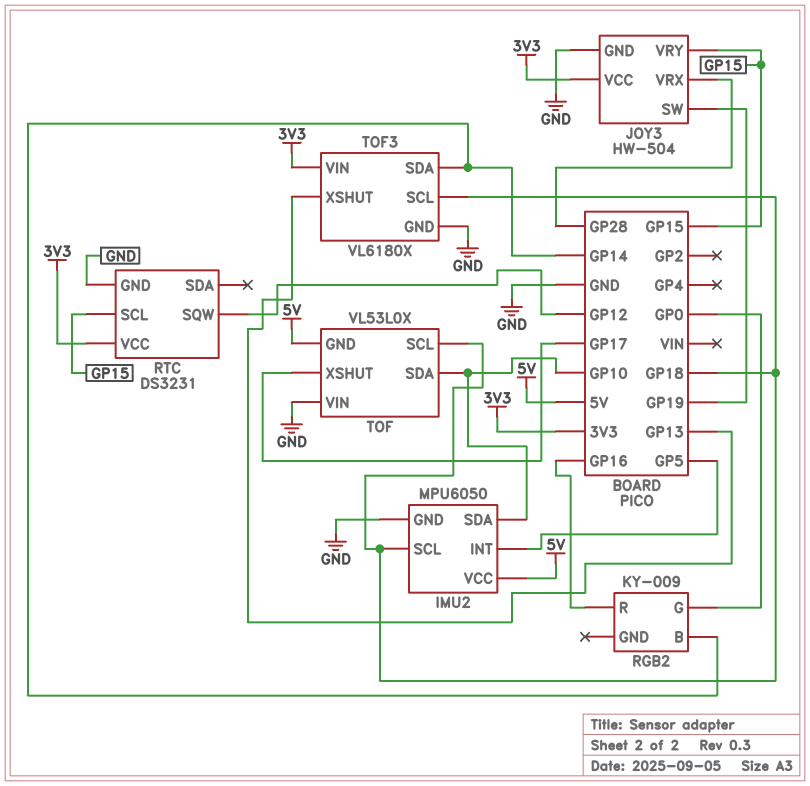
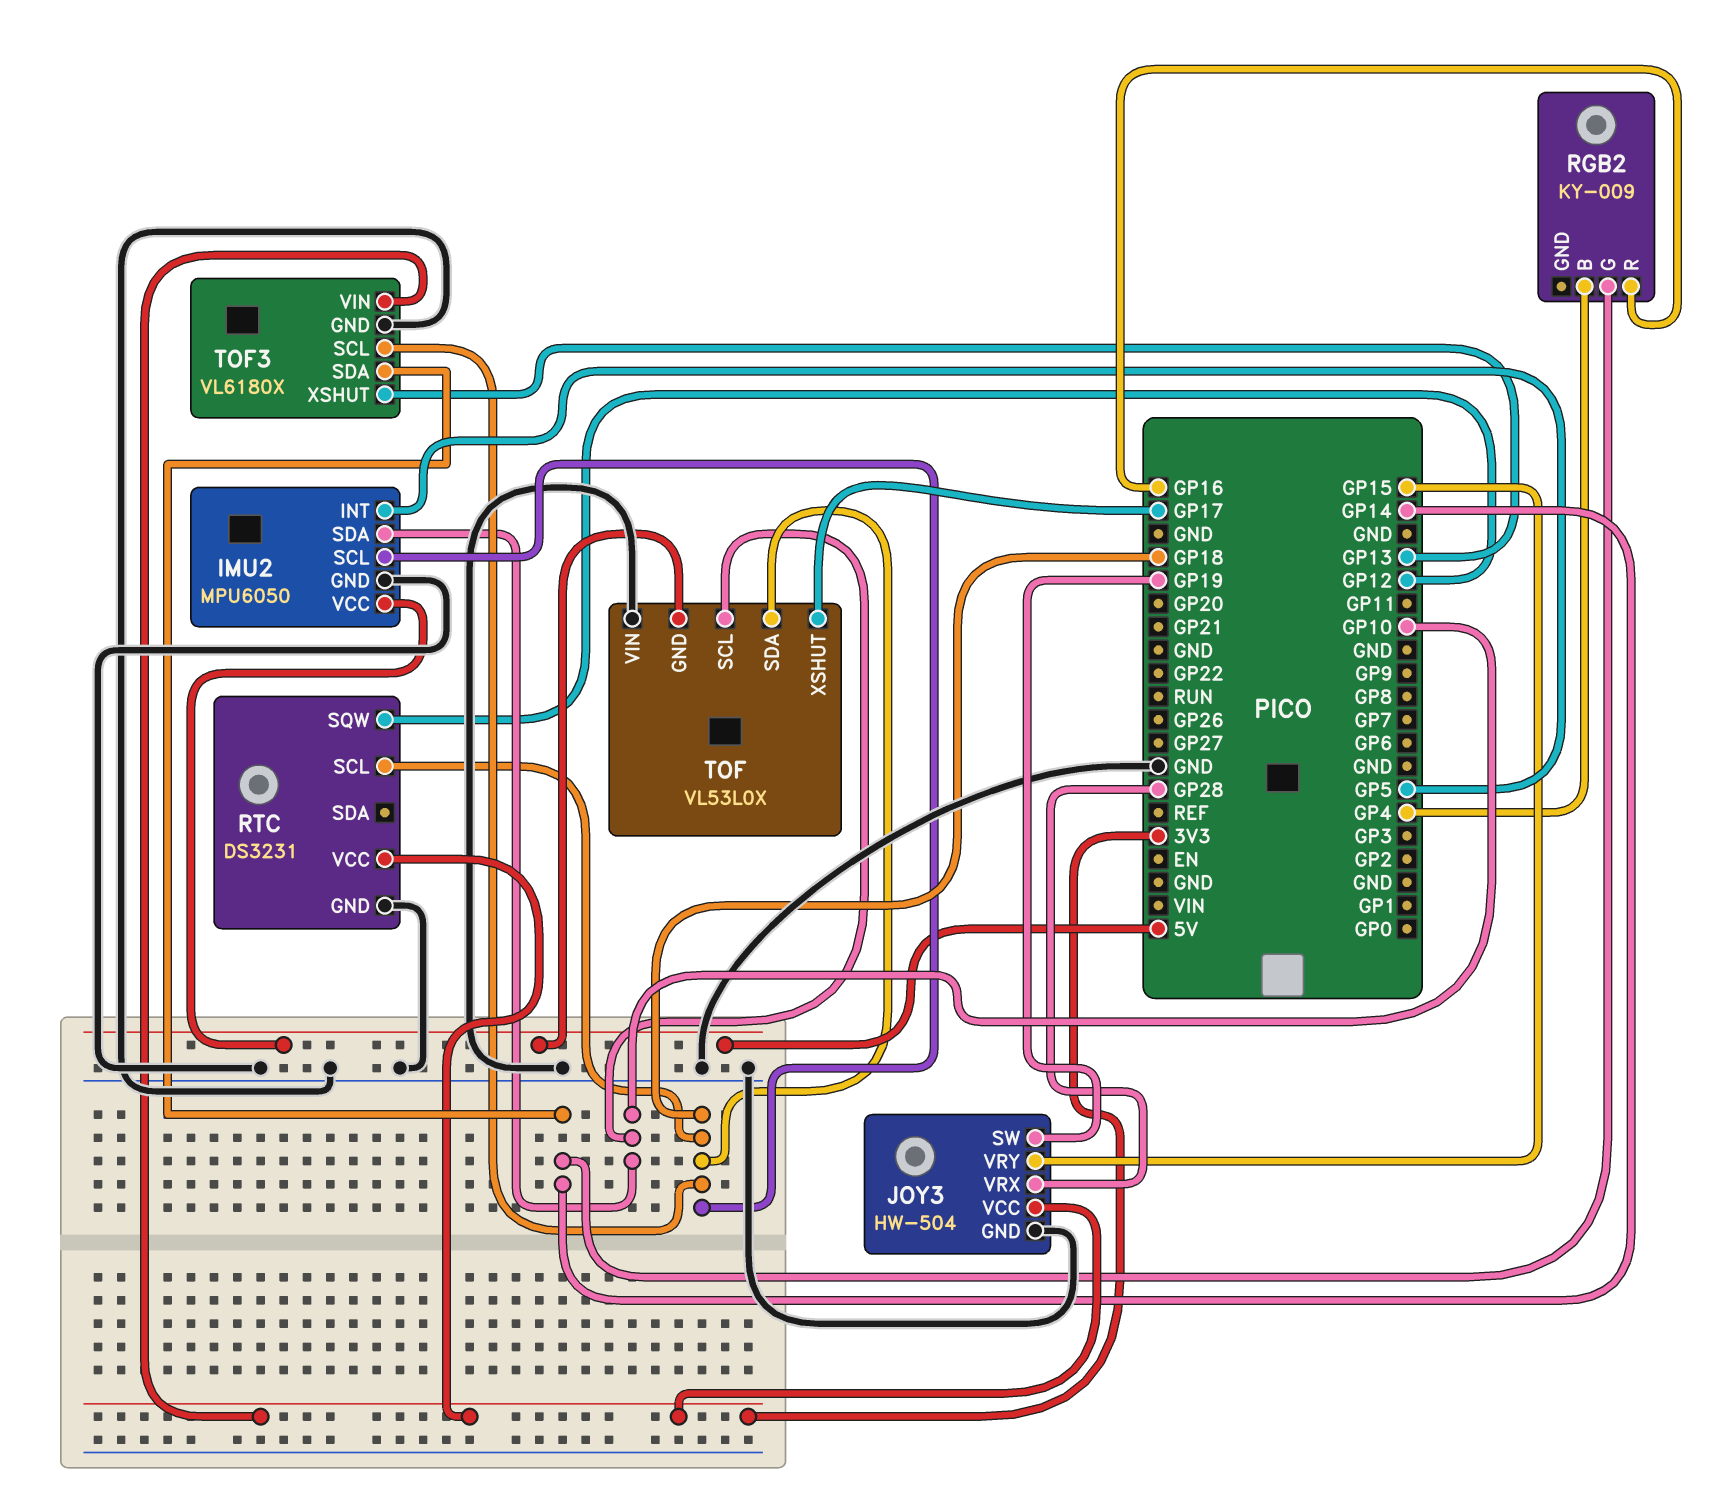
RGB2 pin B: GP14 -> GP4
RGB2 pin G: GP0 -> GP14
RTC pin SCL: GP15 -> GP18
TOF pin SCL: GP18 -> GP10
TOF pin SDA: GP10 -> GP18

